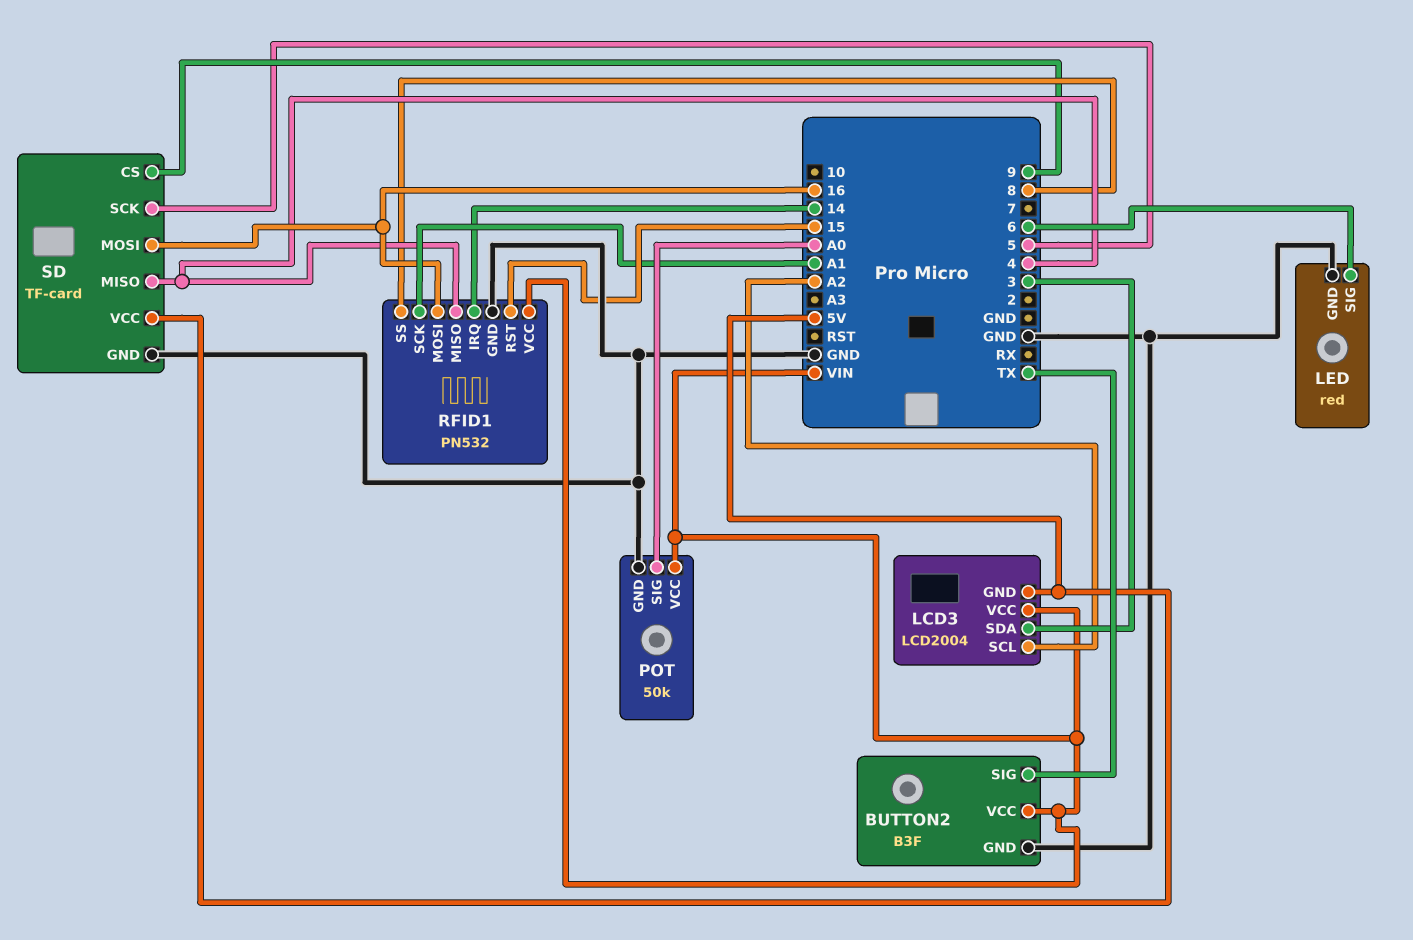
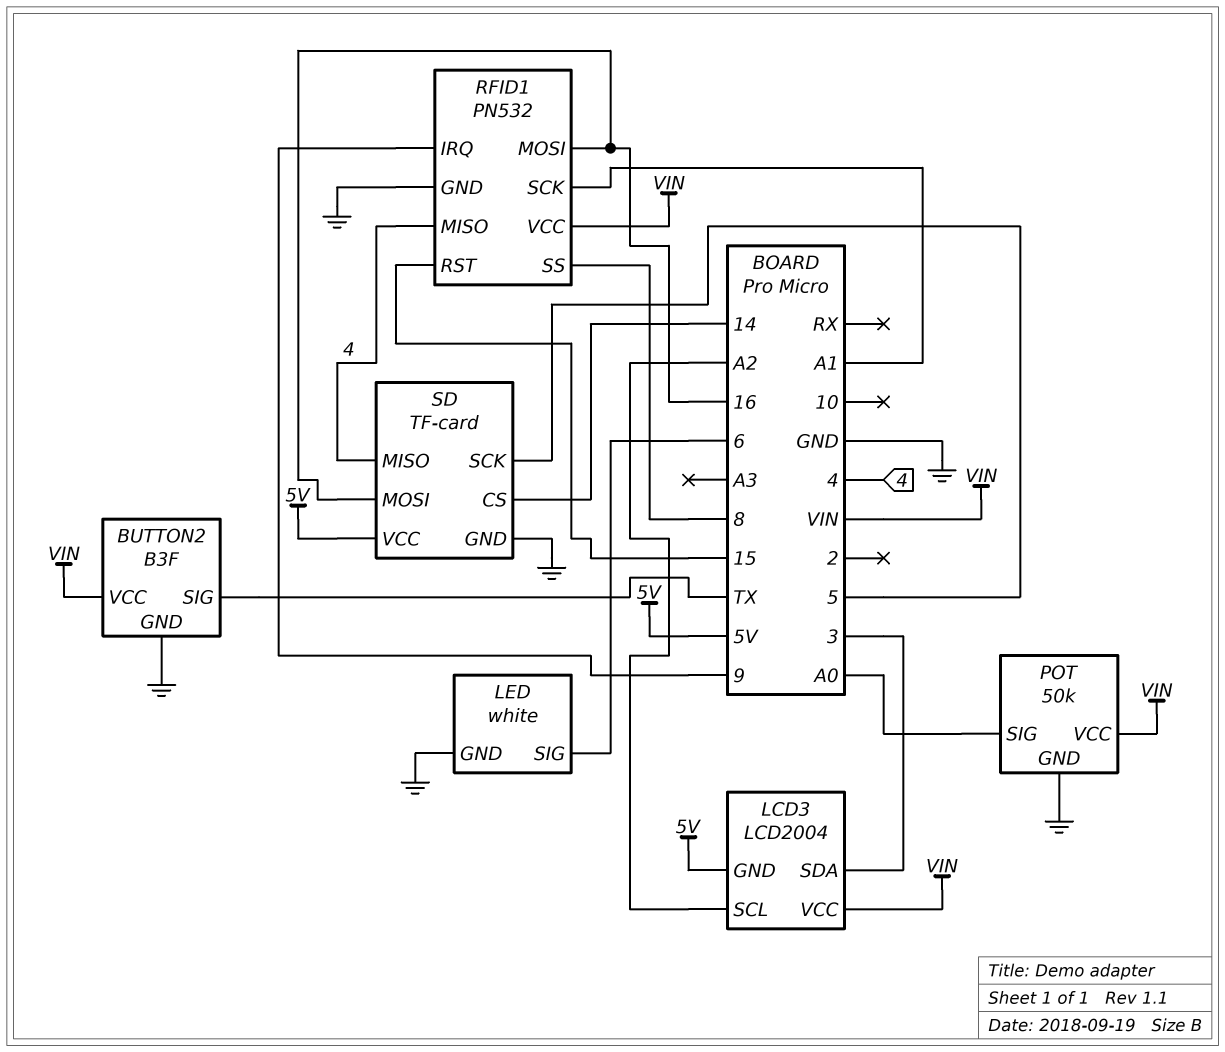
LED: red -> white
RFID1 pin IRQ: 14 -> 9
SD pin CS: 9 -> 14

